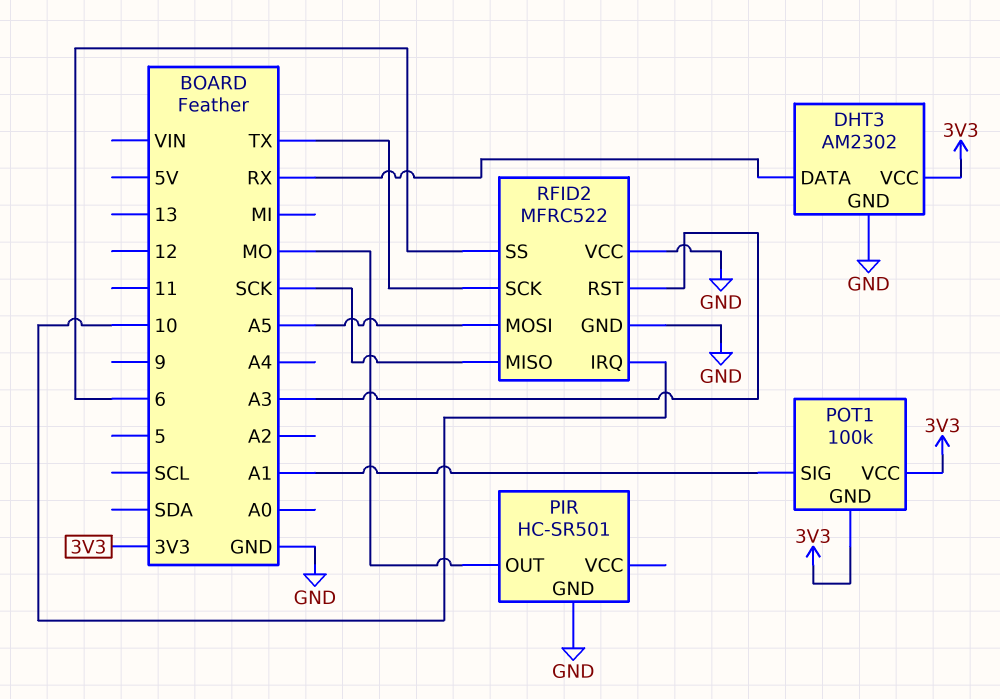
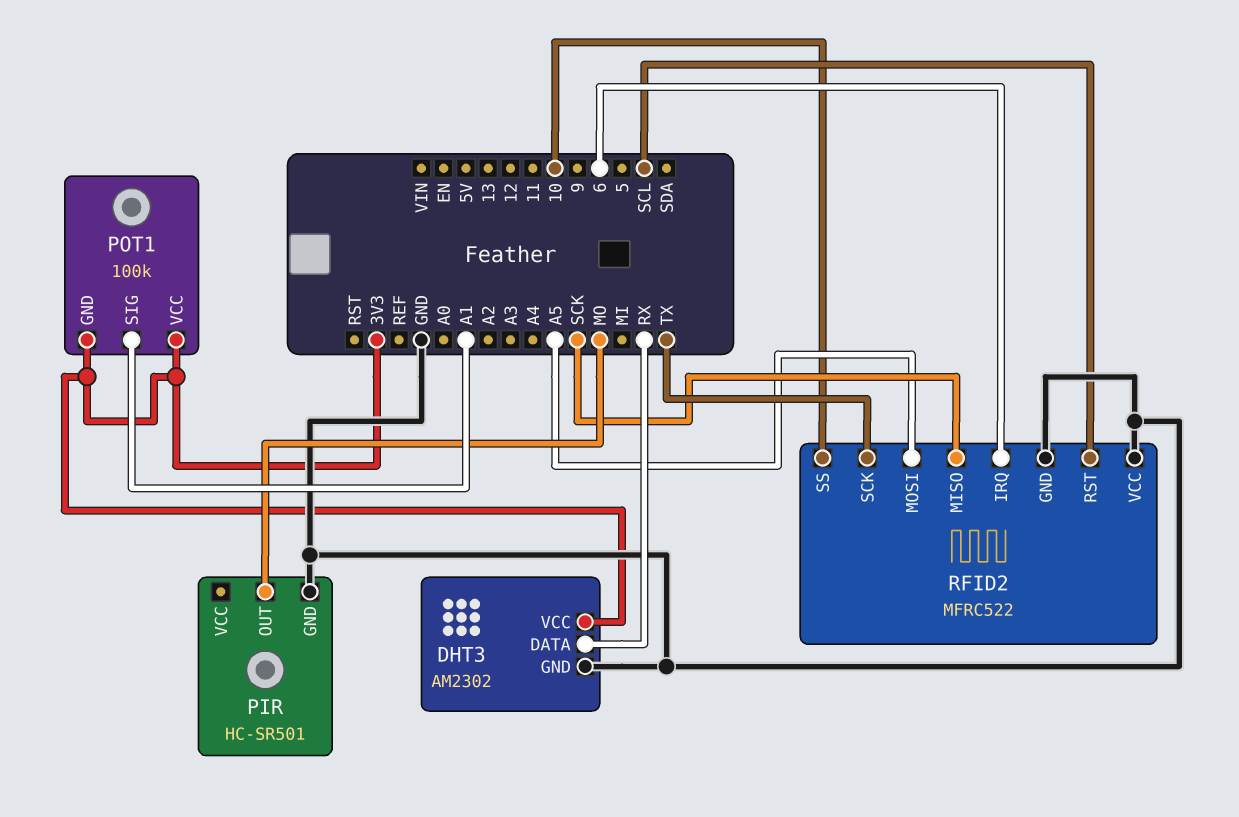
RFID2 pin IRQ: 10 -> 6
RFID2 pin RST: A3 -> SCL
RFID2 pin SS: 6 -> 10

